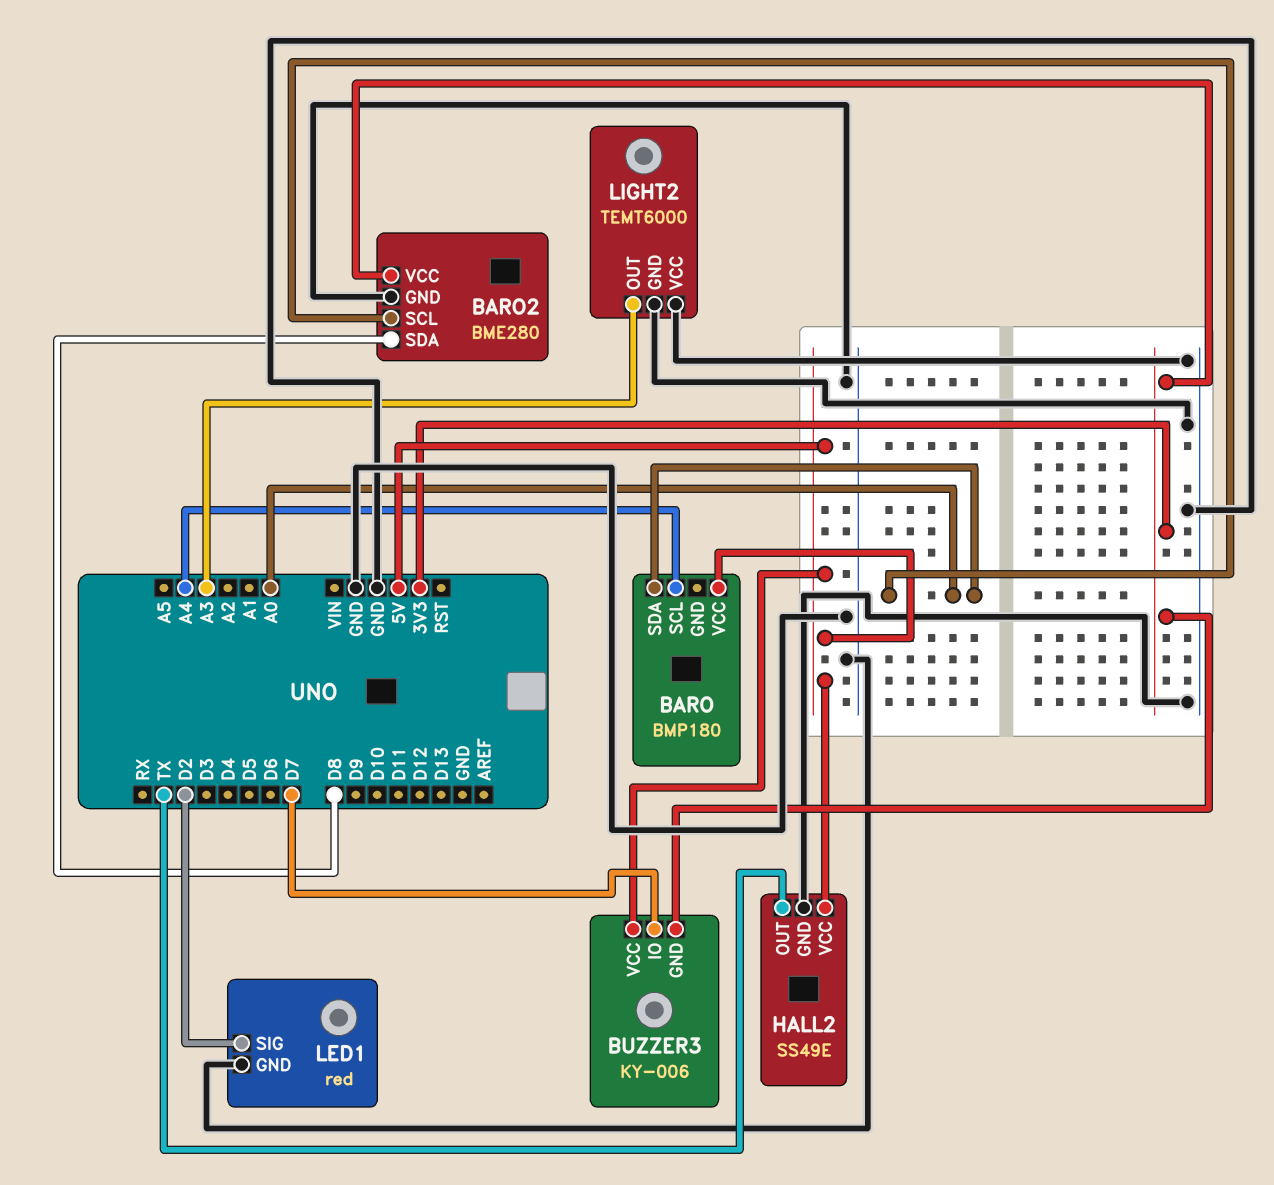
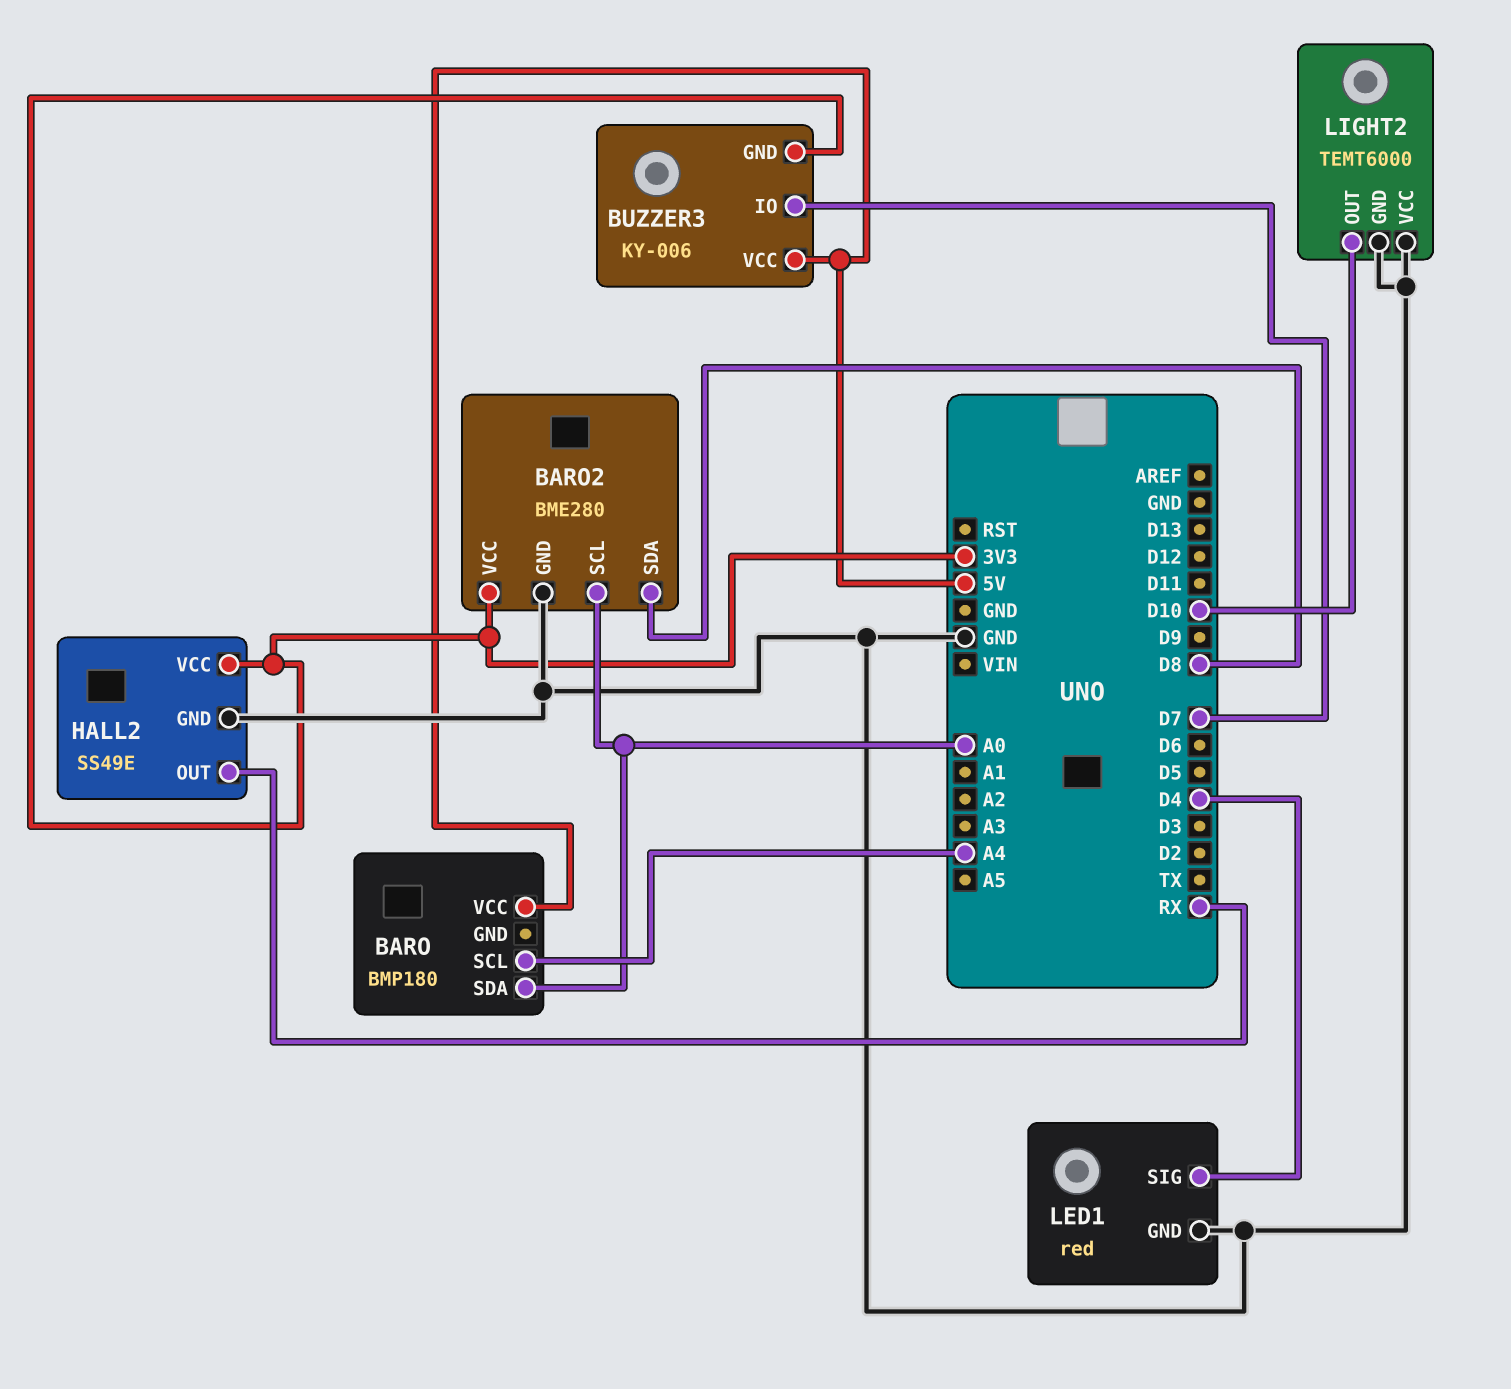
HALL2 pin OUT: TX -> RX
HALL2 pin VCC: 5V -> 3V3
LED1 pin SIG: D2 -> D4
LIGHT2 pin OUT: A3 -> D10

